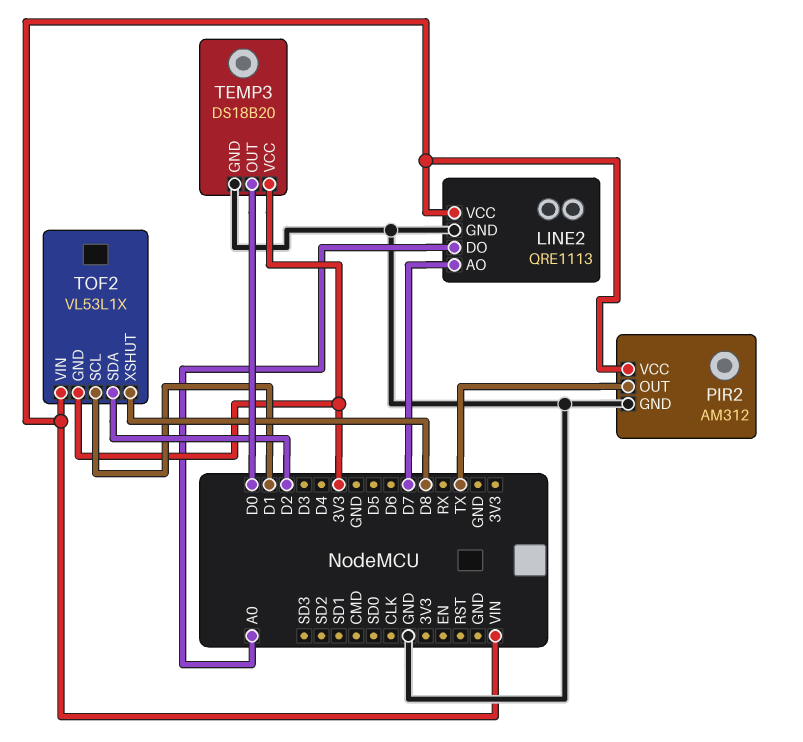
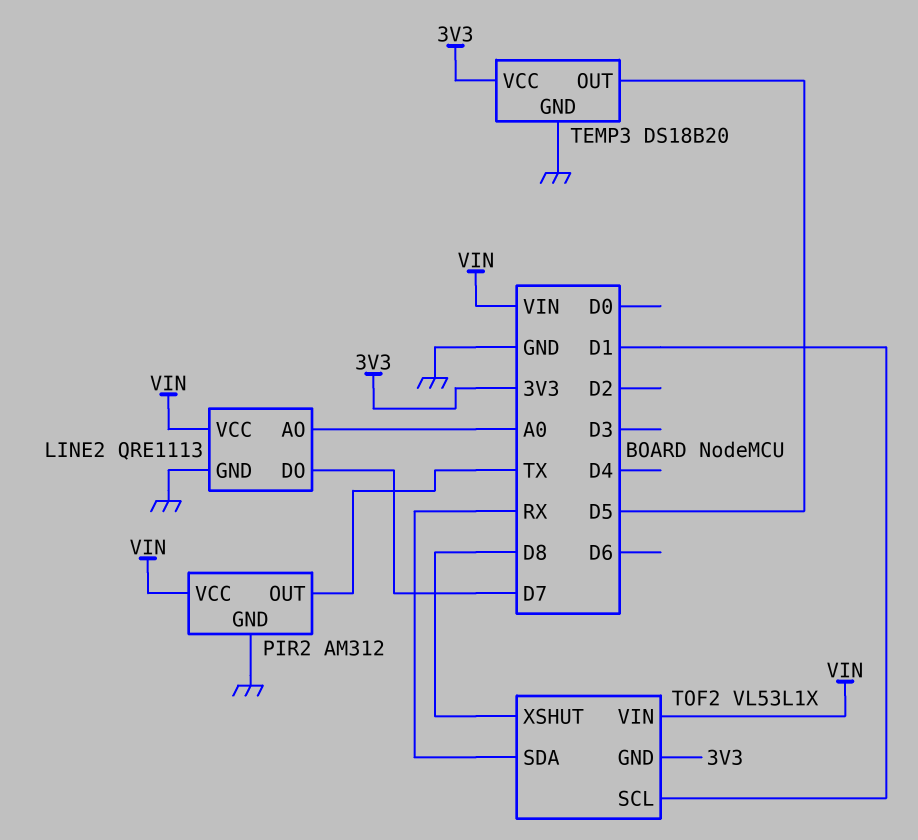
LINE2 pin AO: D7 -> A0
LINE2 pin DO: A0 -> D7
TEMP3 pin OUT: D0 -> D5
TOF2 pin SDA: D2 -> RX

